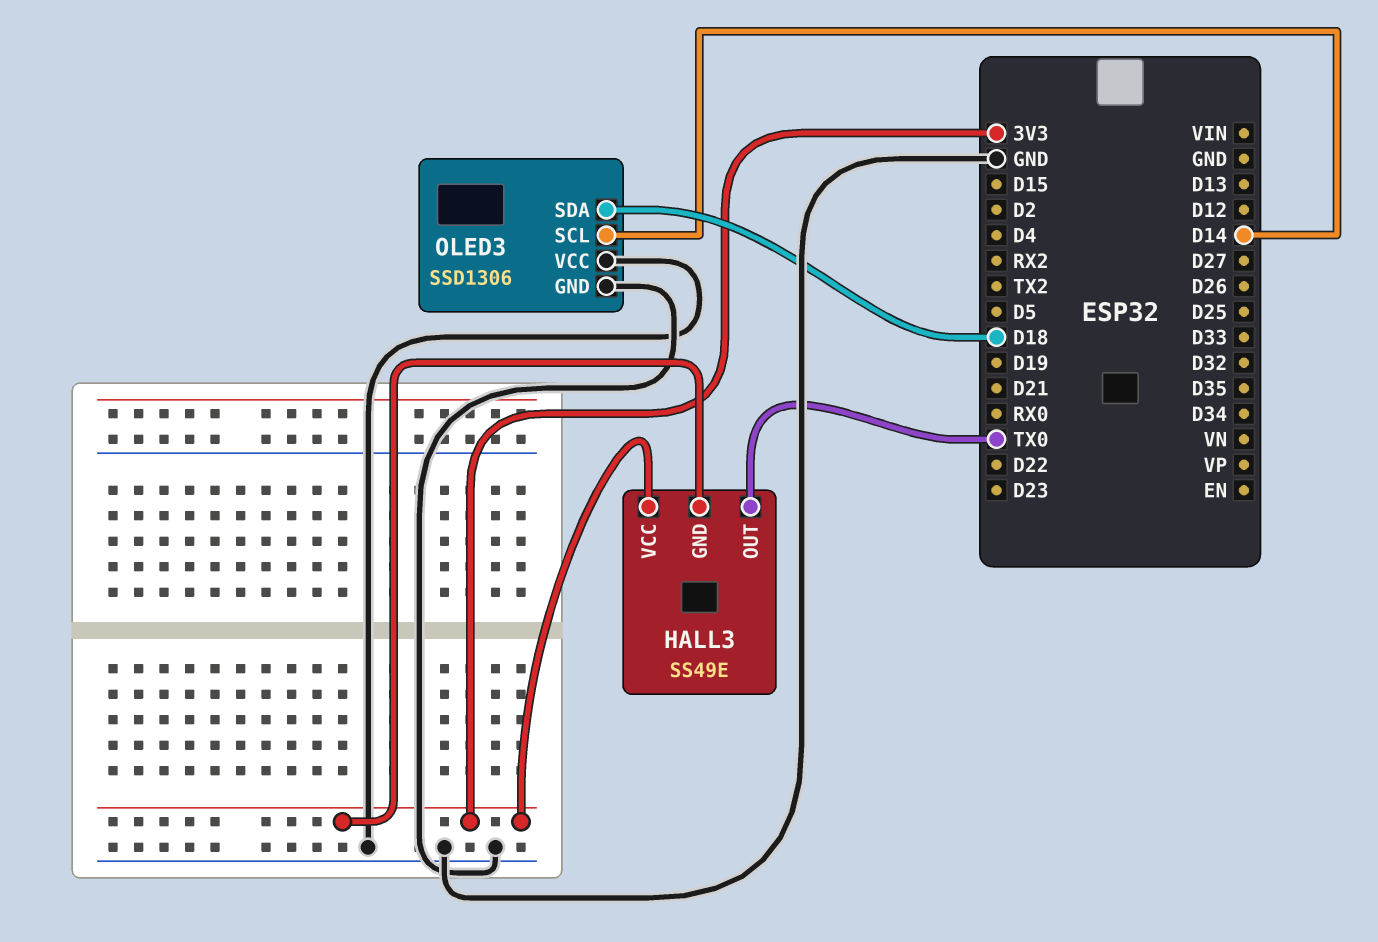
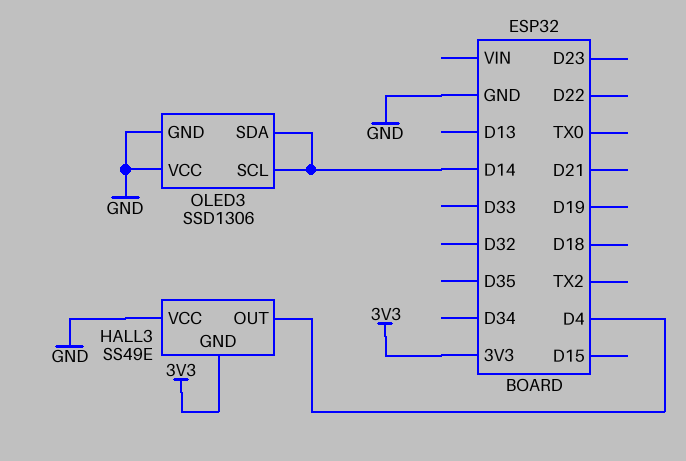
HALL3 pin OUT: TX0 -> D4
HALL3 pin VCC: 3V3 -> GND
OLED3 pin SDA: D18 -> D14

